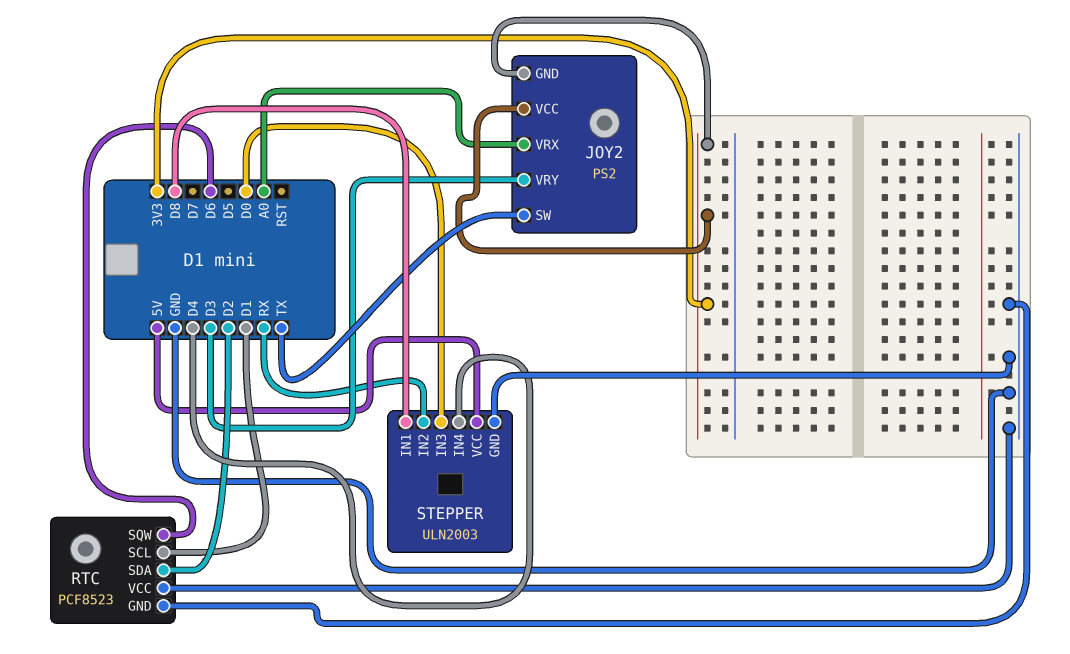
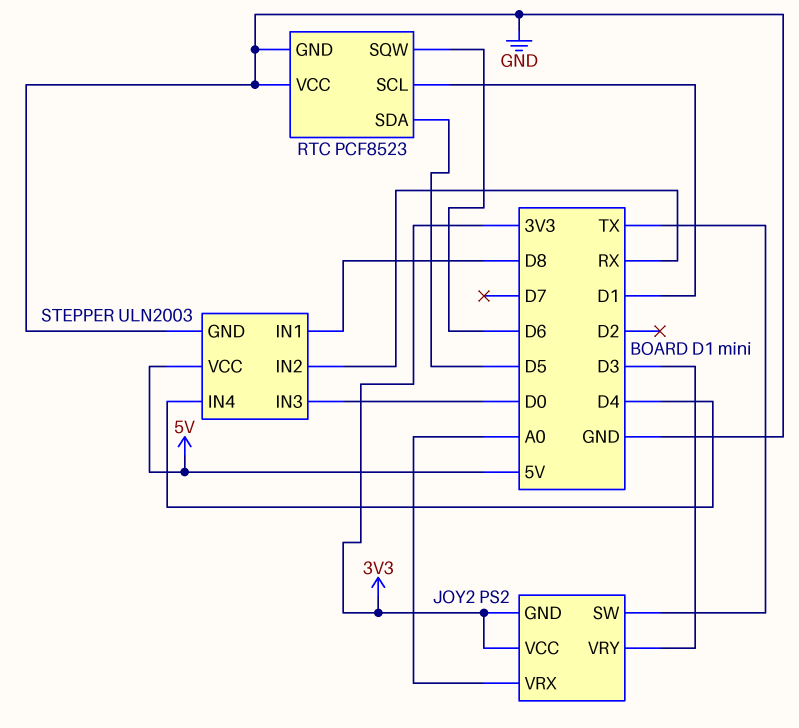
RTC pin SDA: D2 -> D5

